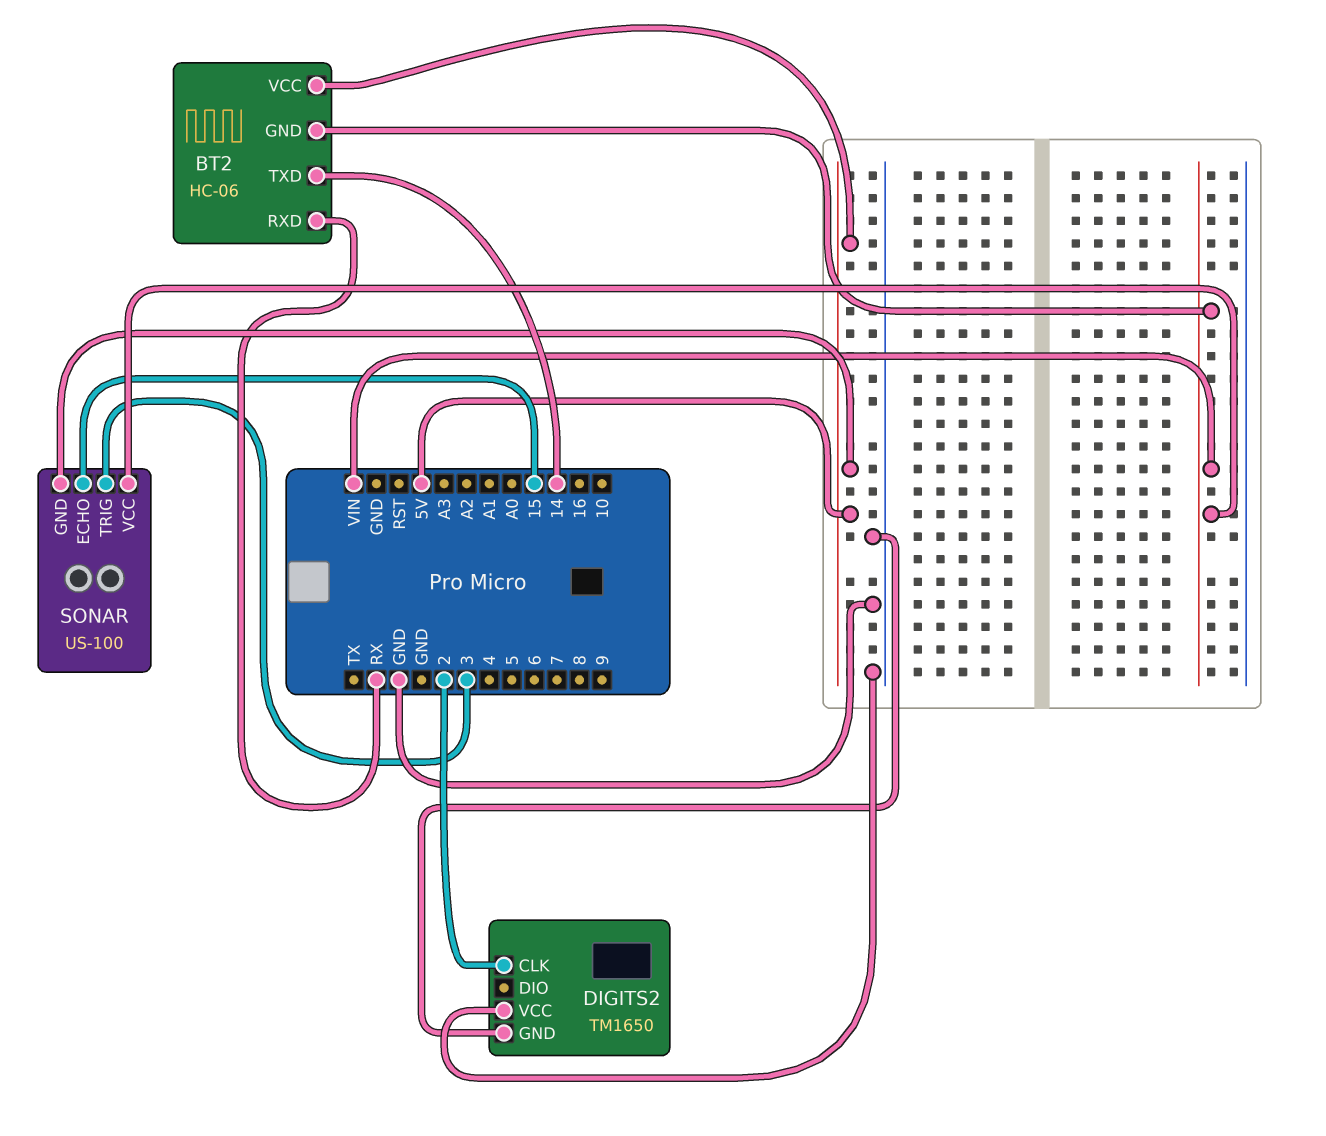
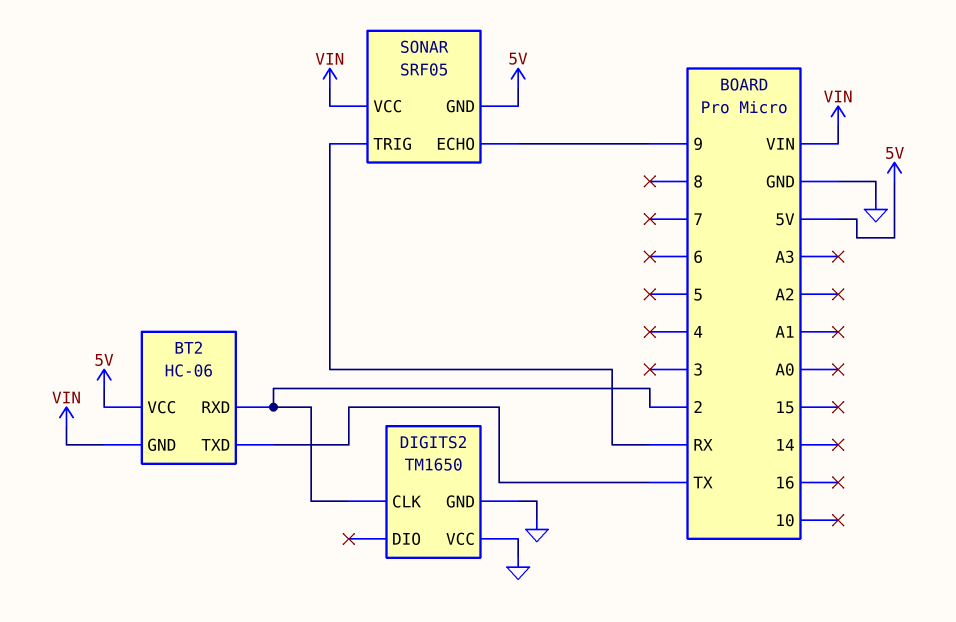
BT2 pin RXD: RX -> 2
BT2 pin TXD: 14 -> TX
SONAR: US-100 -> SRF05
SONAR pin ECHO: 15 -> 9
SONAR pin TRIG: 3 -> RX

